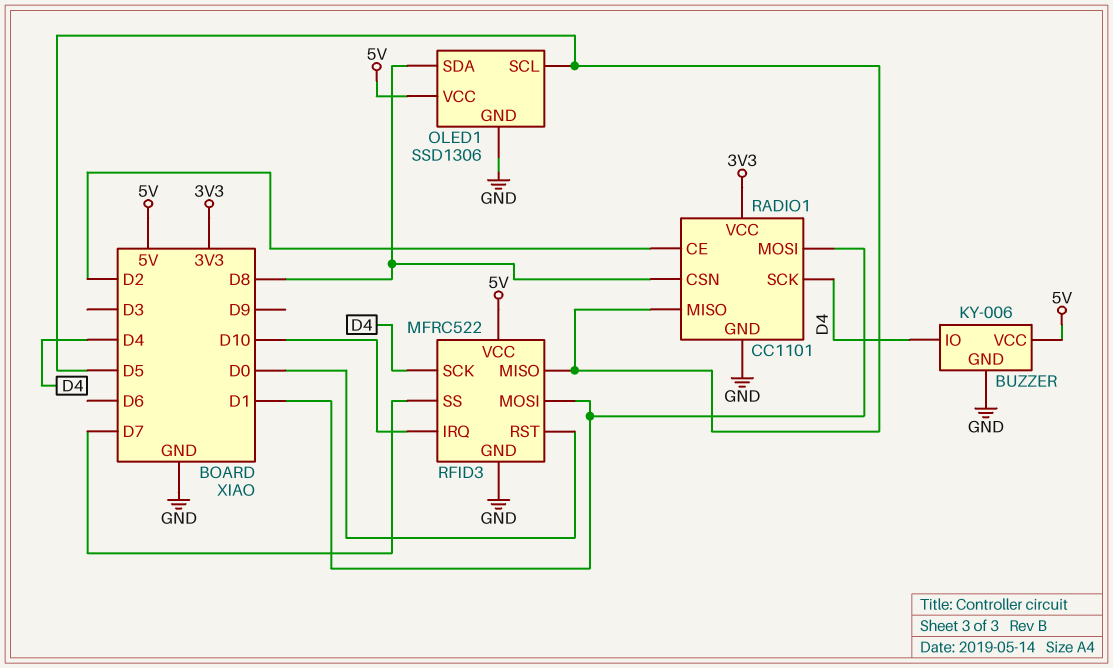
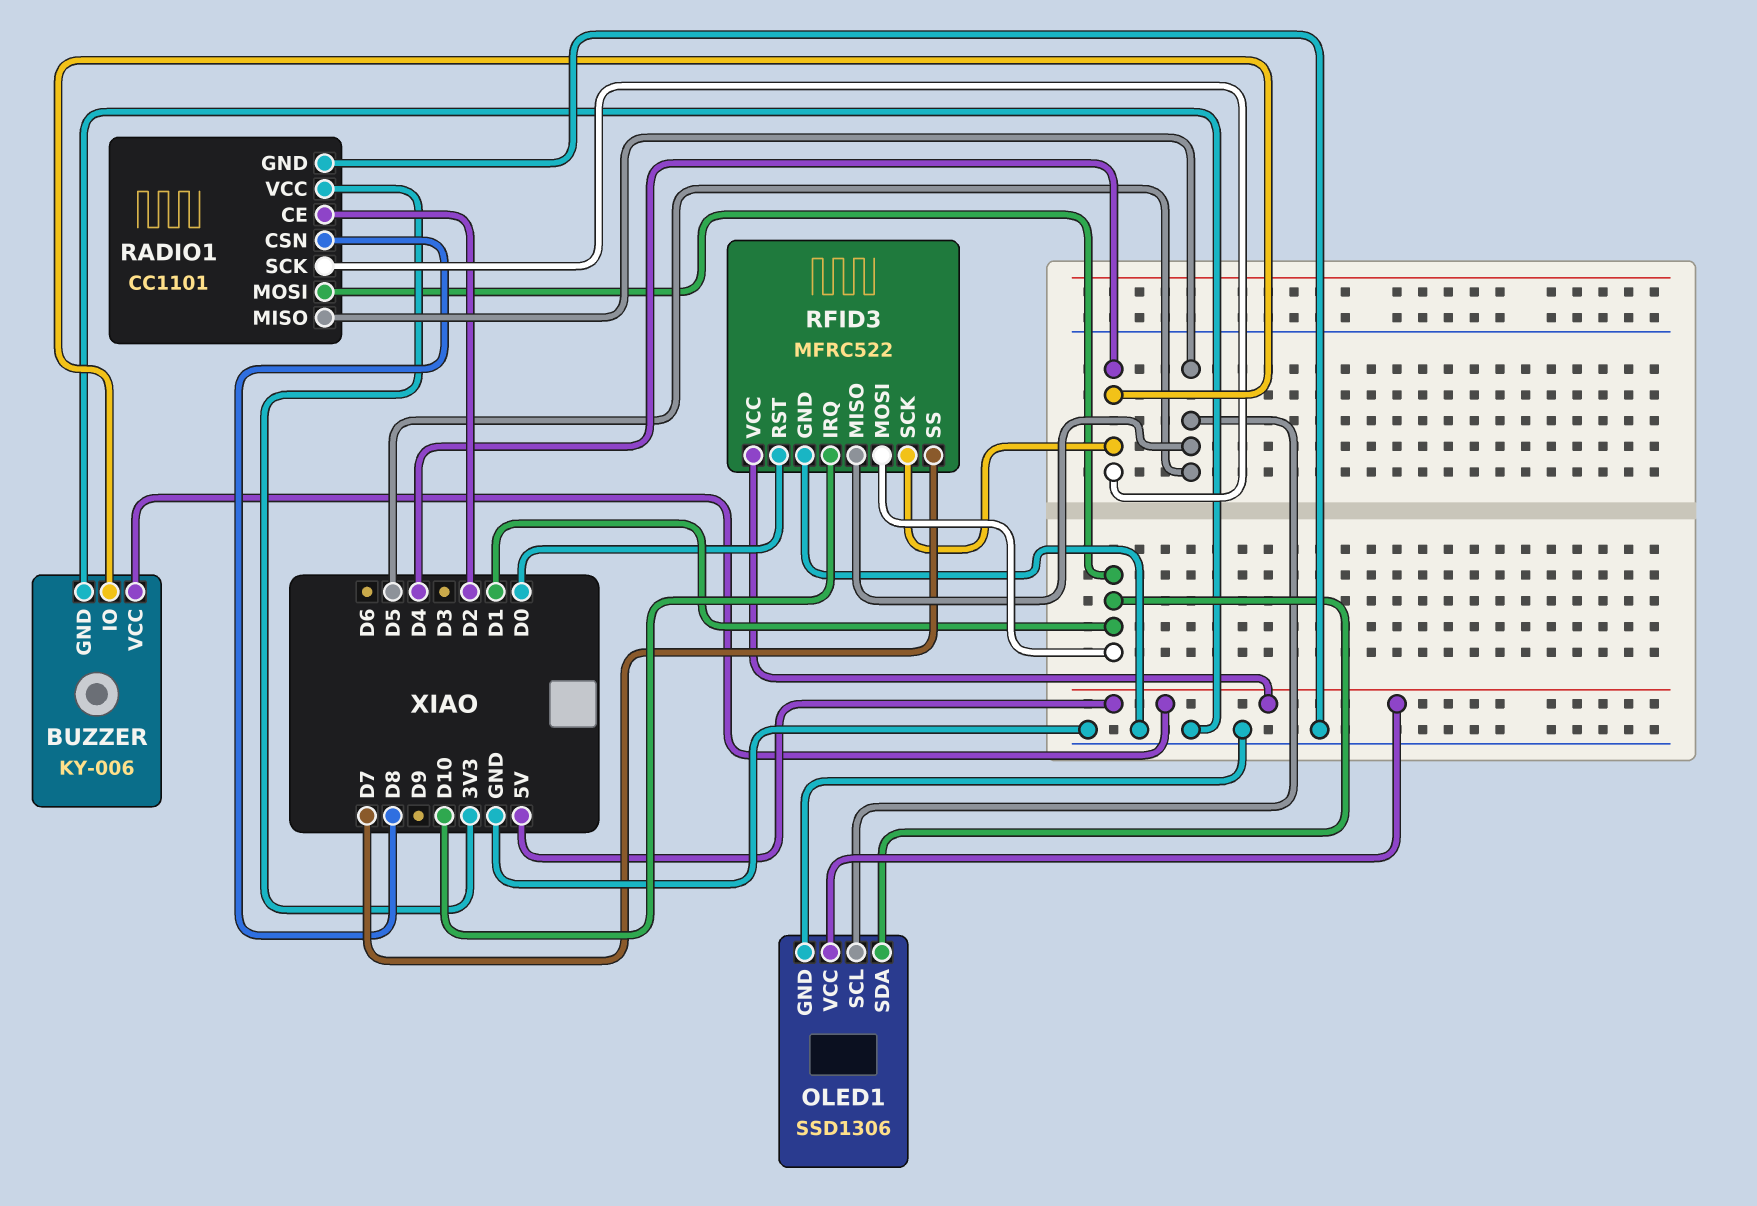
OLED1 pin SDA: D8 -> D1

